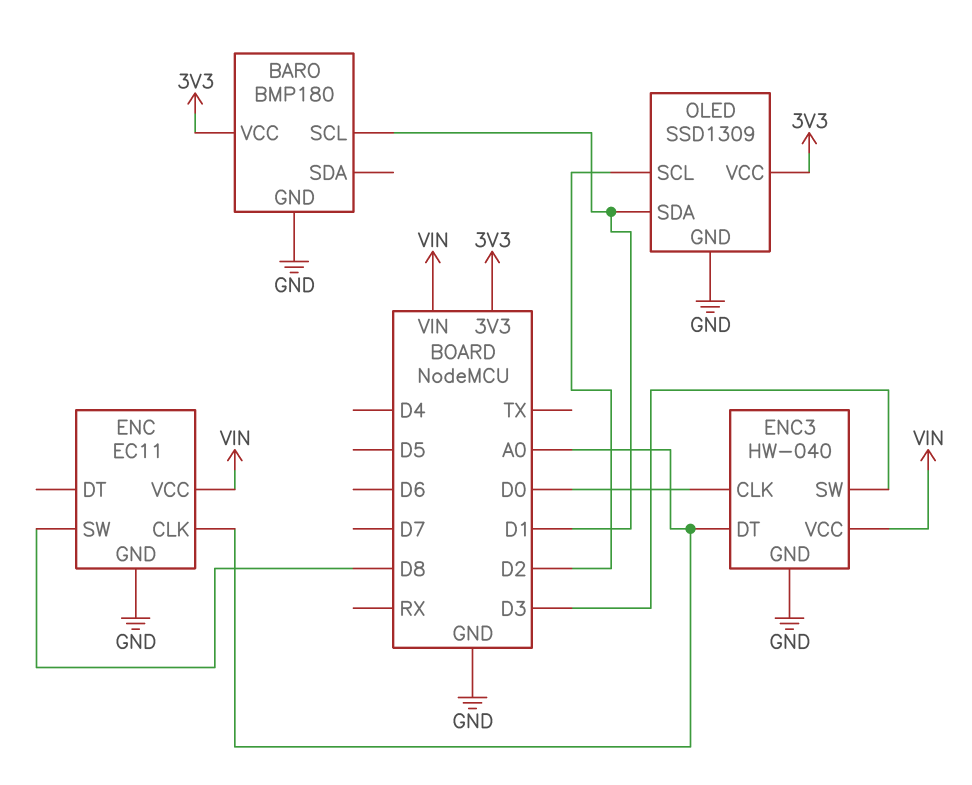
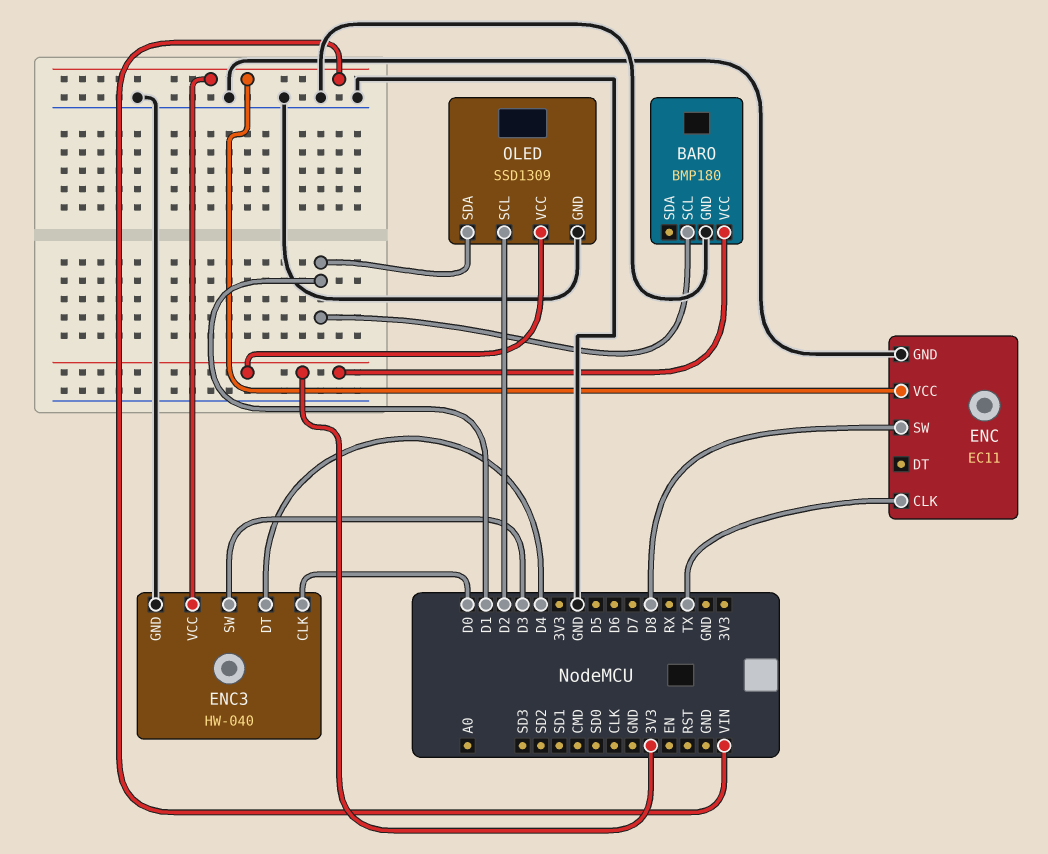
ENC pin CLK: A0 -> TX
ENC3 pin DT: A0 -> D4

